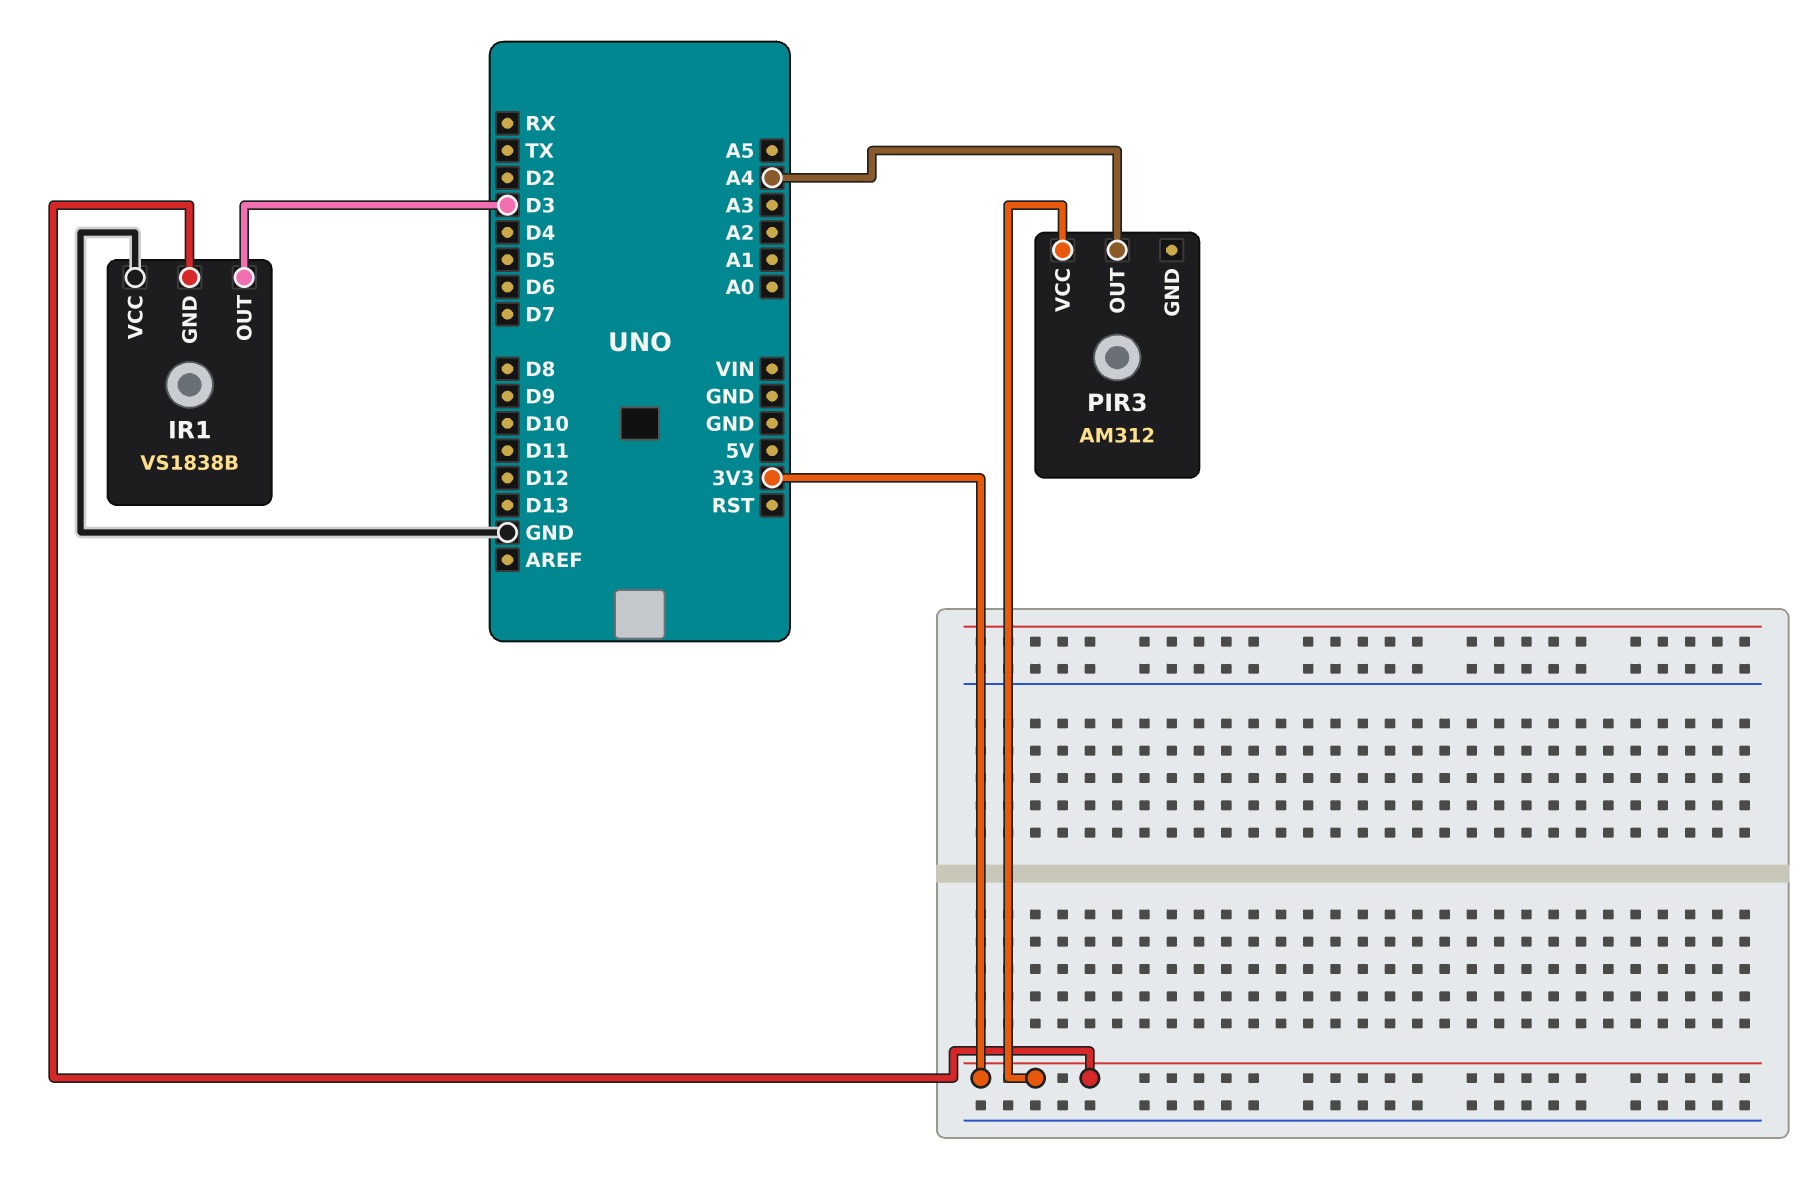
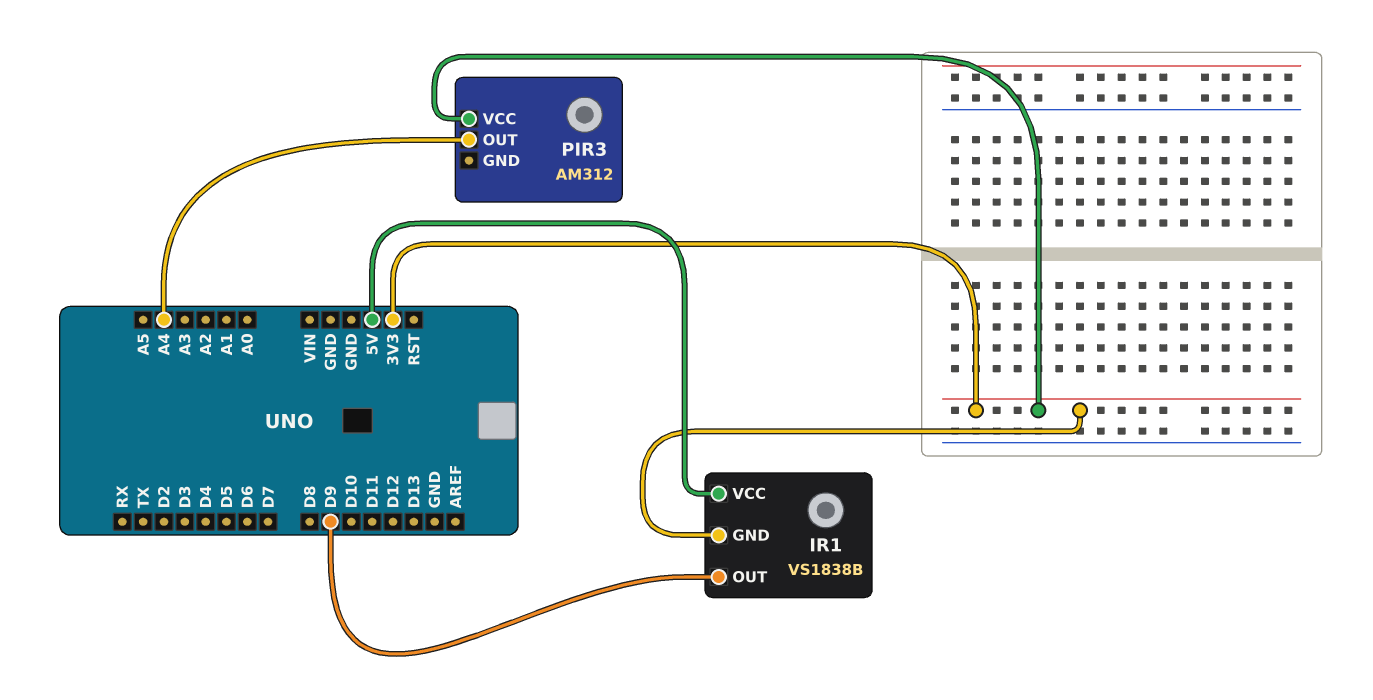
IR1 pin OUT: D3 -> D9
IR1 pin VCC: GND -> 5V

